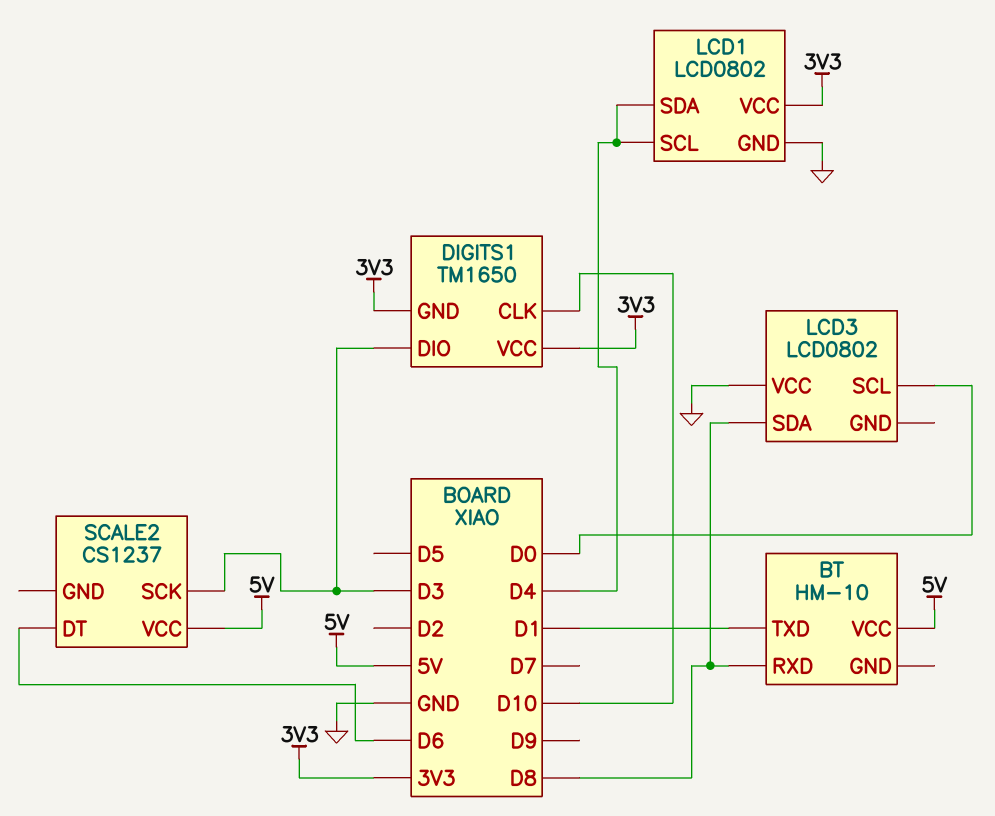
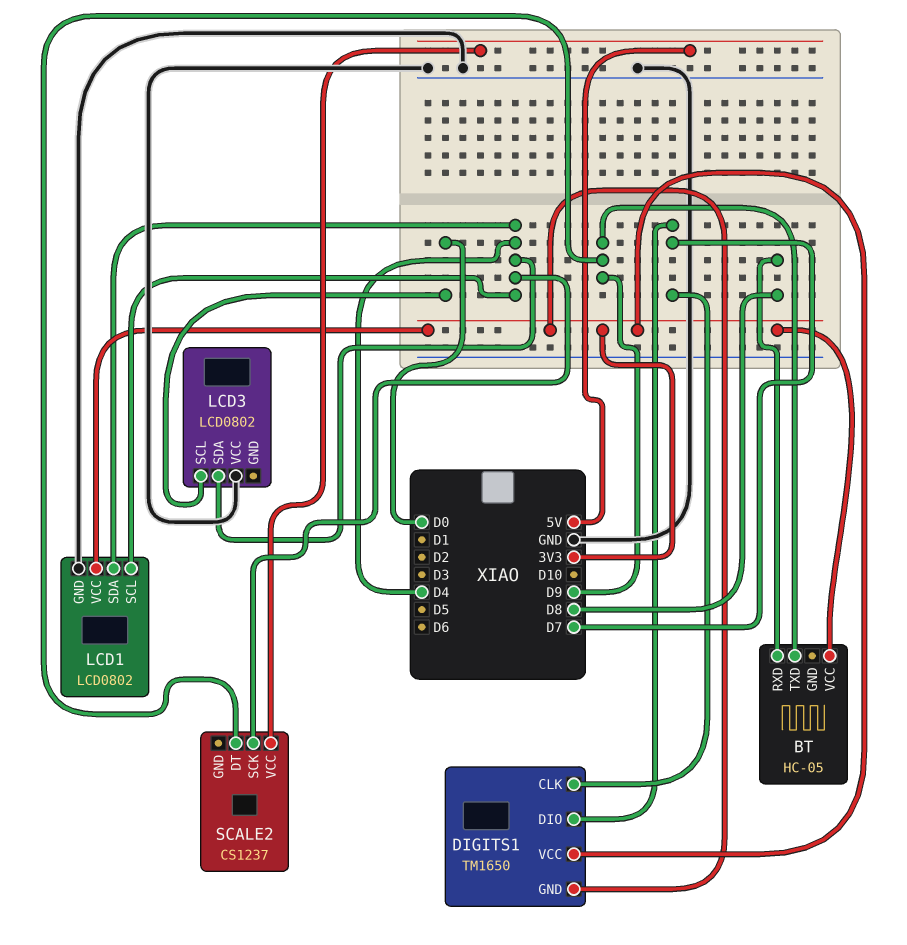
BT: HM-10 -> HC-05
BT pin TXD: D1 -> D9
BT pin VCC: 5V -> 3V3
DIGITS1 pin CLK: D10 -> D7
DIGITS1 pin DIO: D3 -> D7
LCD3 pin SDA: D8 -> D4
SCALE2 pin DT: D6 -> D9
SCALE2 pin SCK: D3 -> D4

